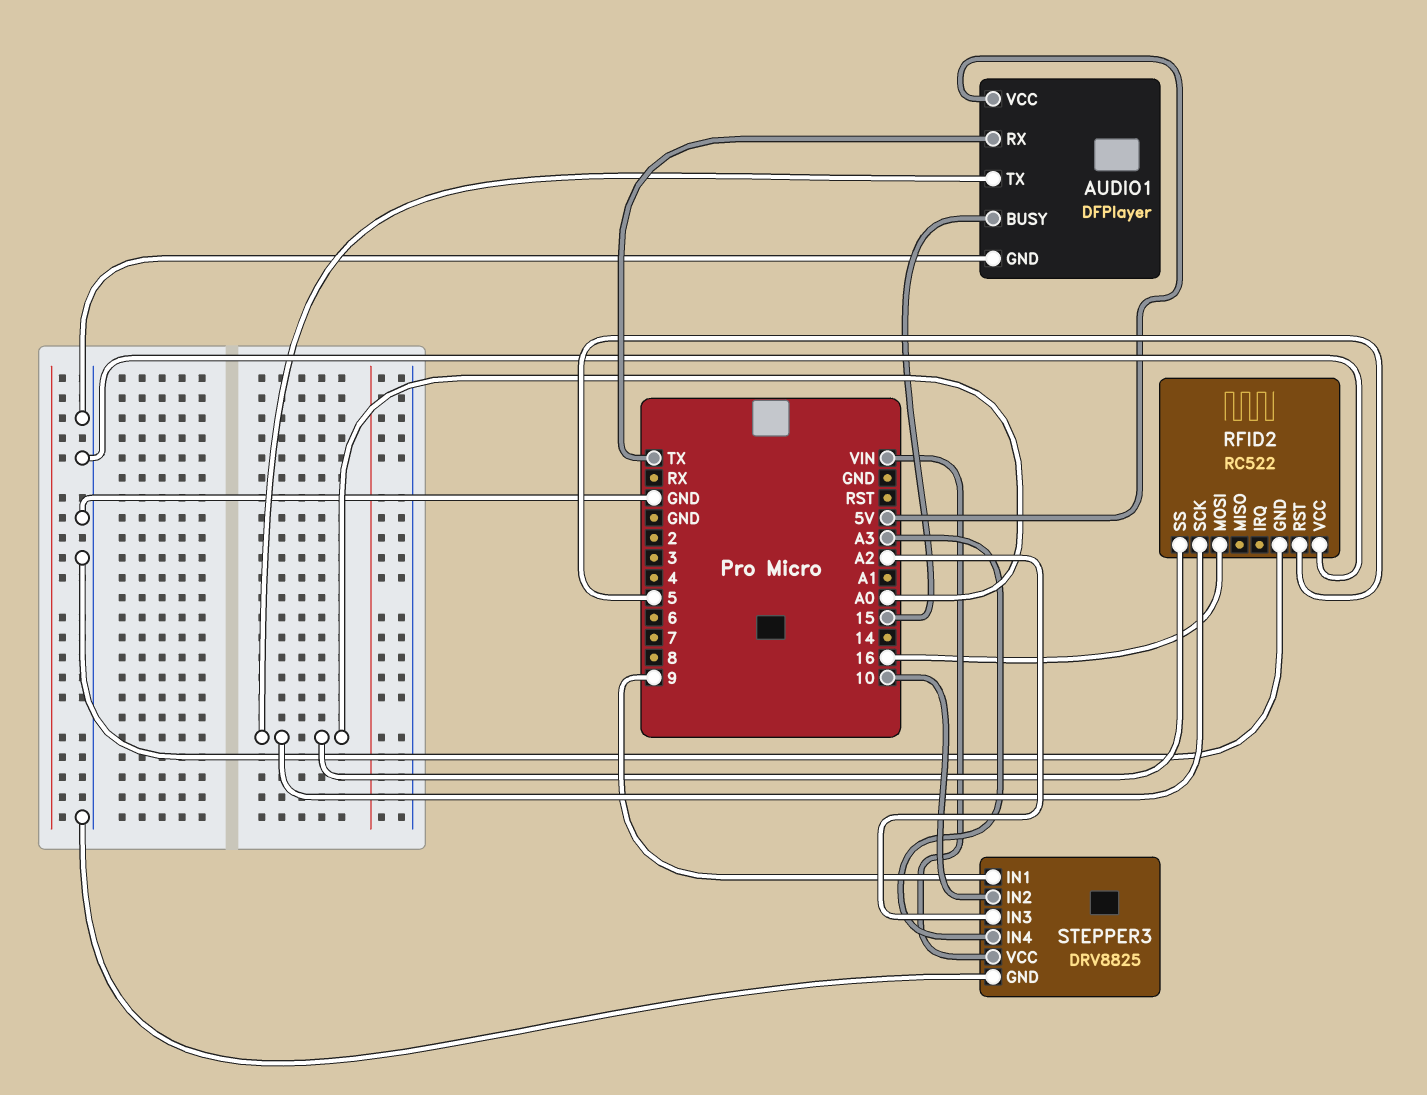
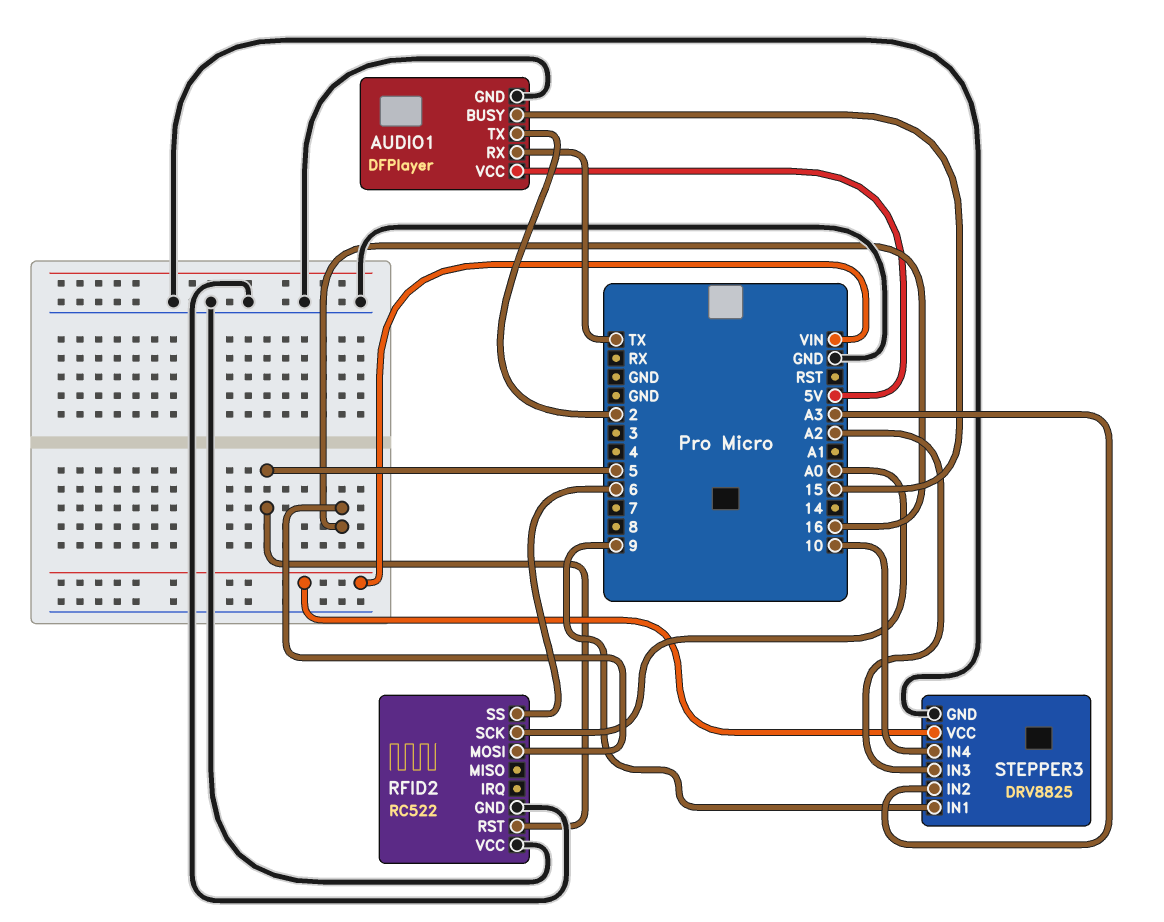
AUDIO1 pin TX: A0 -> 2
RFID2 pin SS: A0 -> 6
STEPPER3 pin IN2: 10 -> A3
STEPPER3 pin IN4: A3 -> 10

